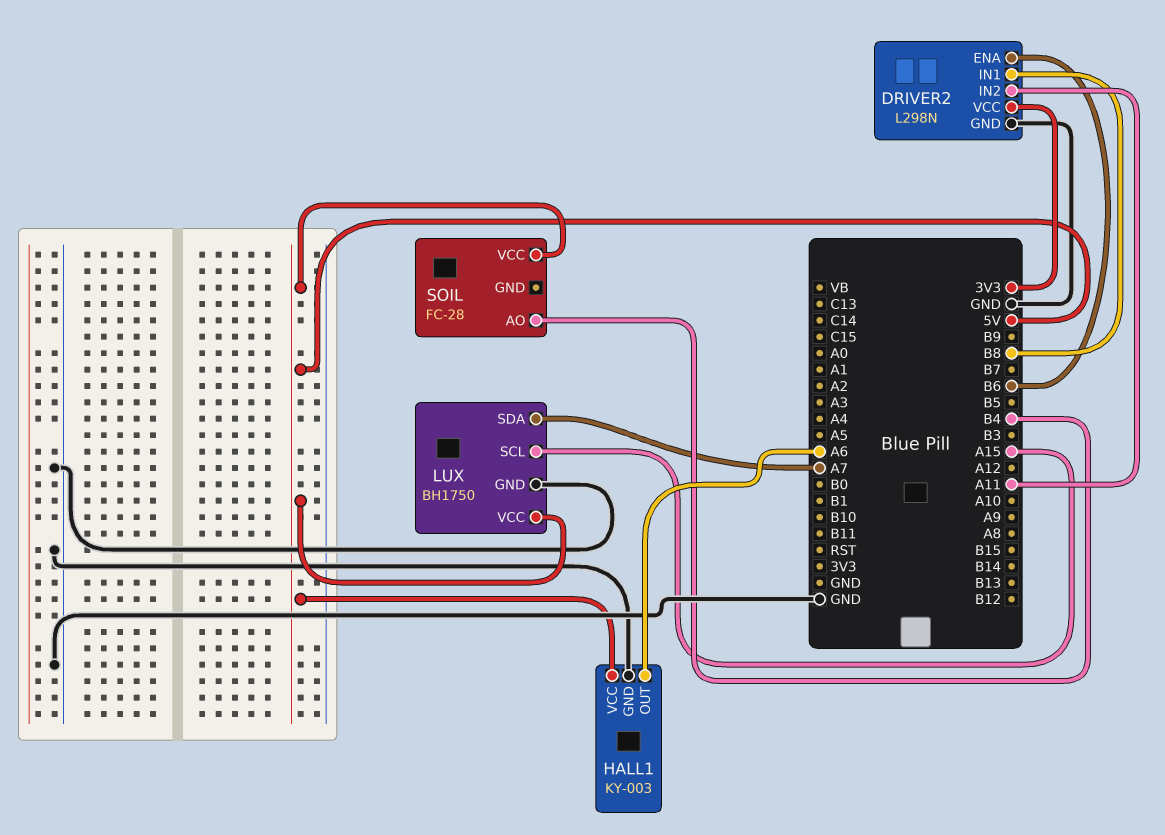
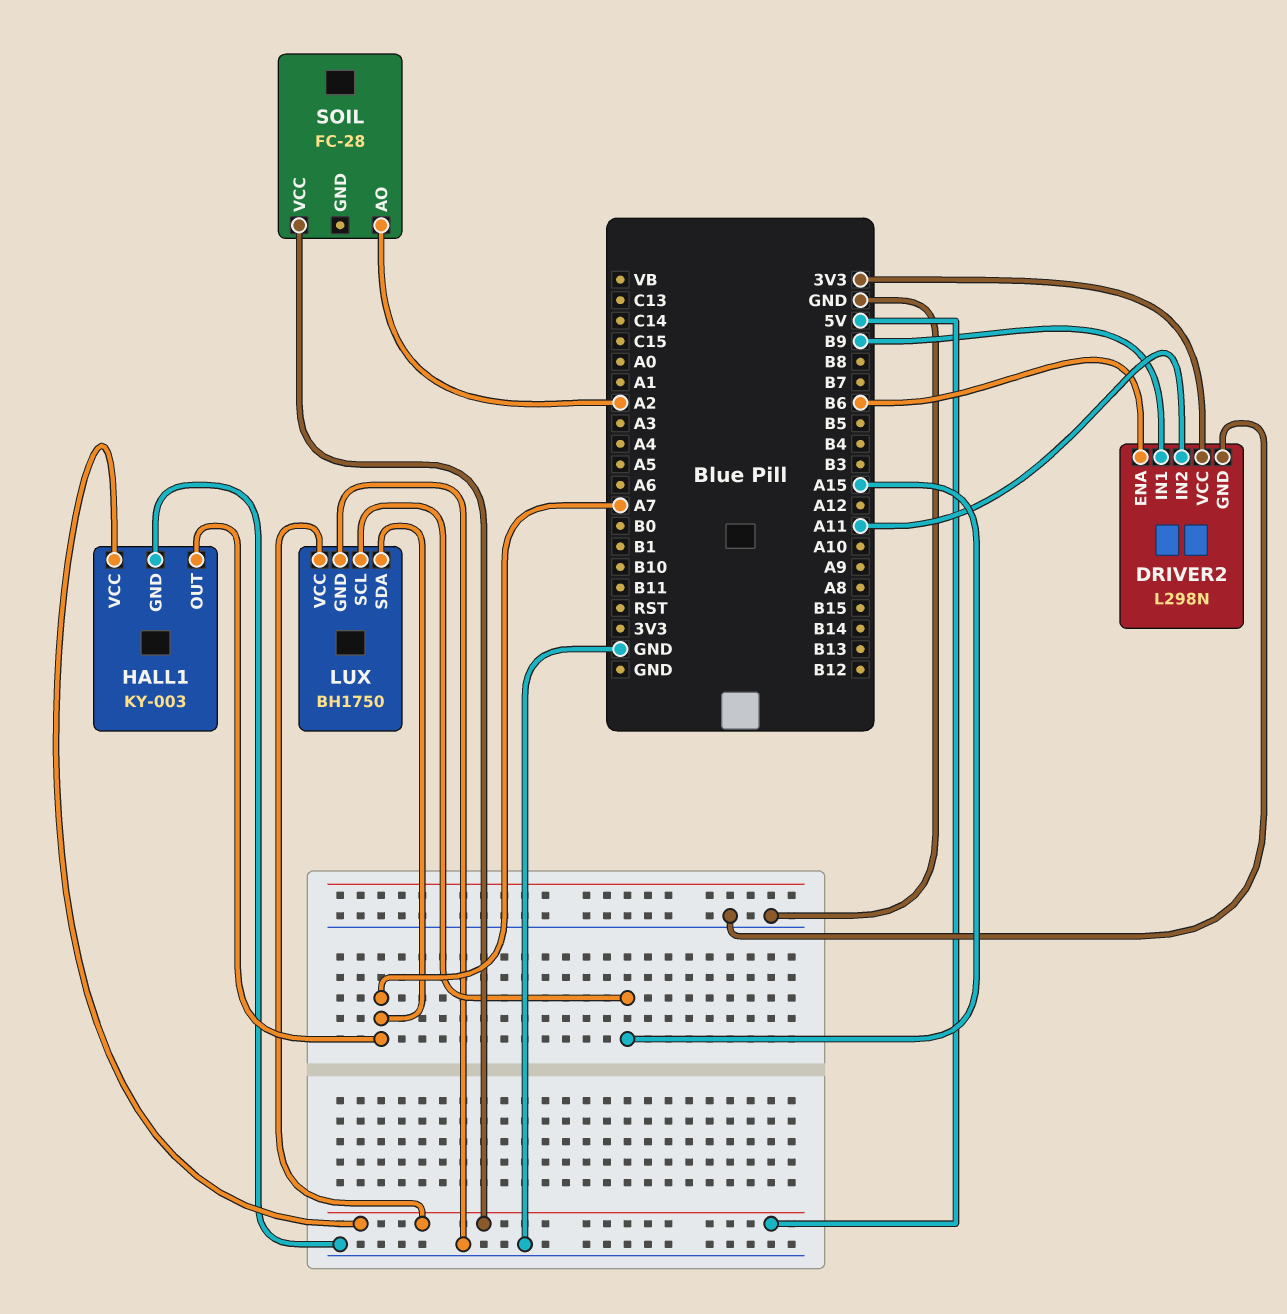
DRIVER2 pin IN1: B8 -> B9
HALL1 pin OUT: A6 -> A7
SOIL pin AO: B4 -> A2

